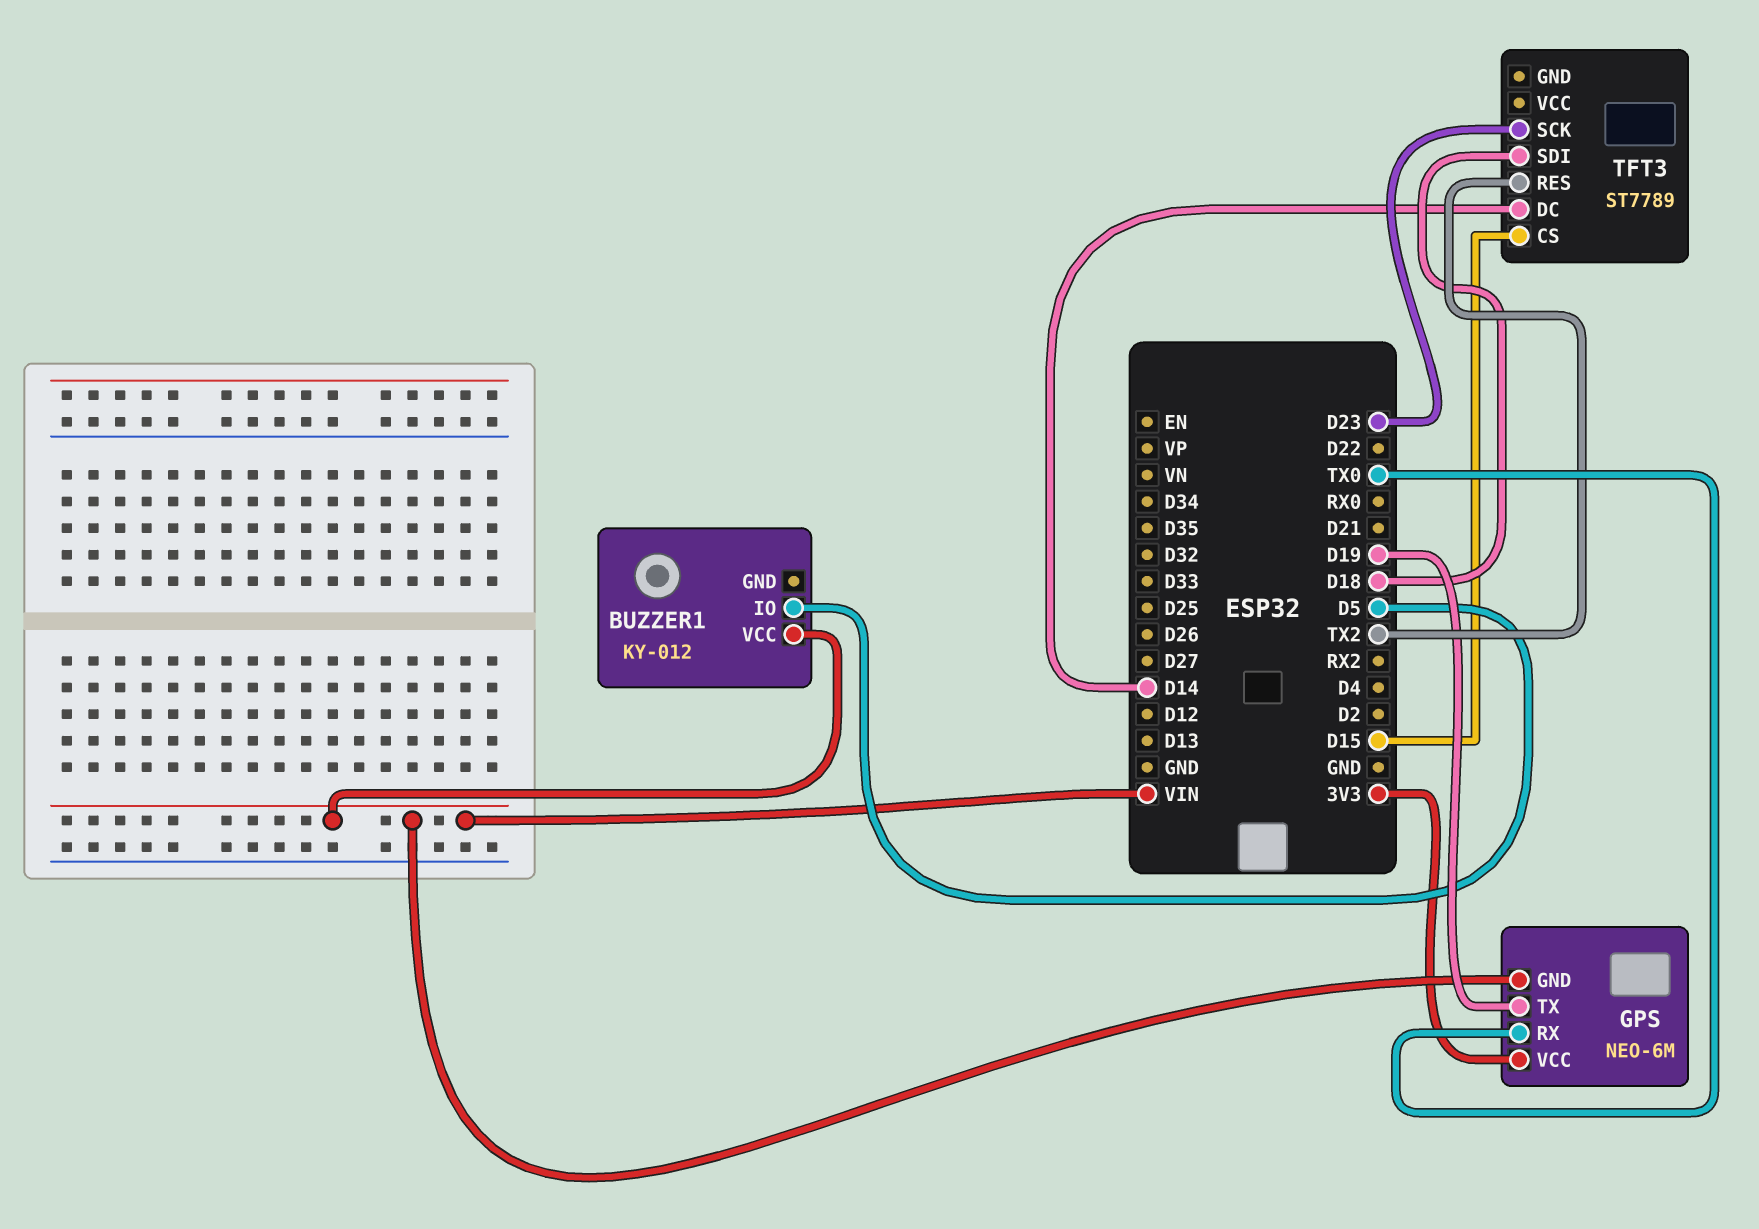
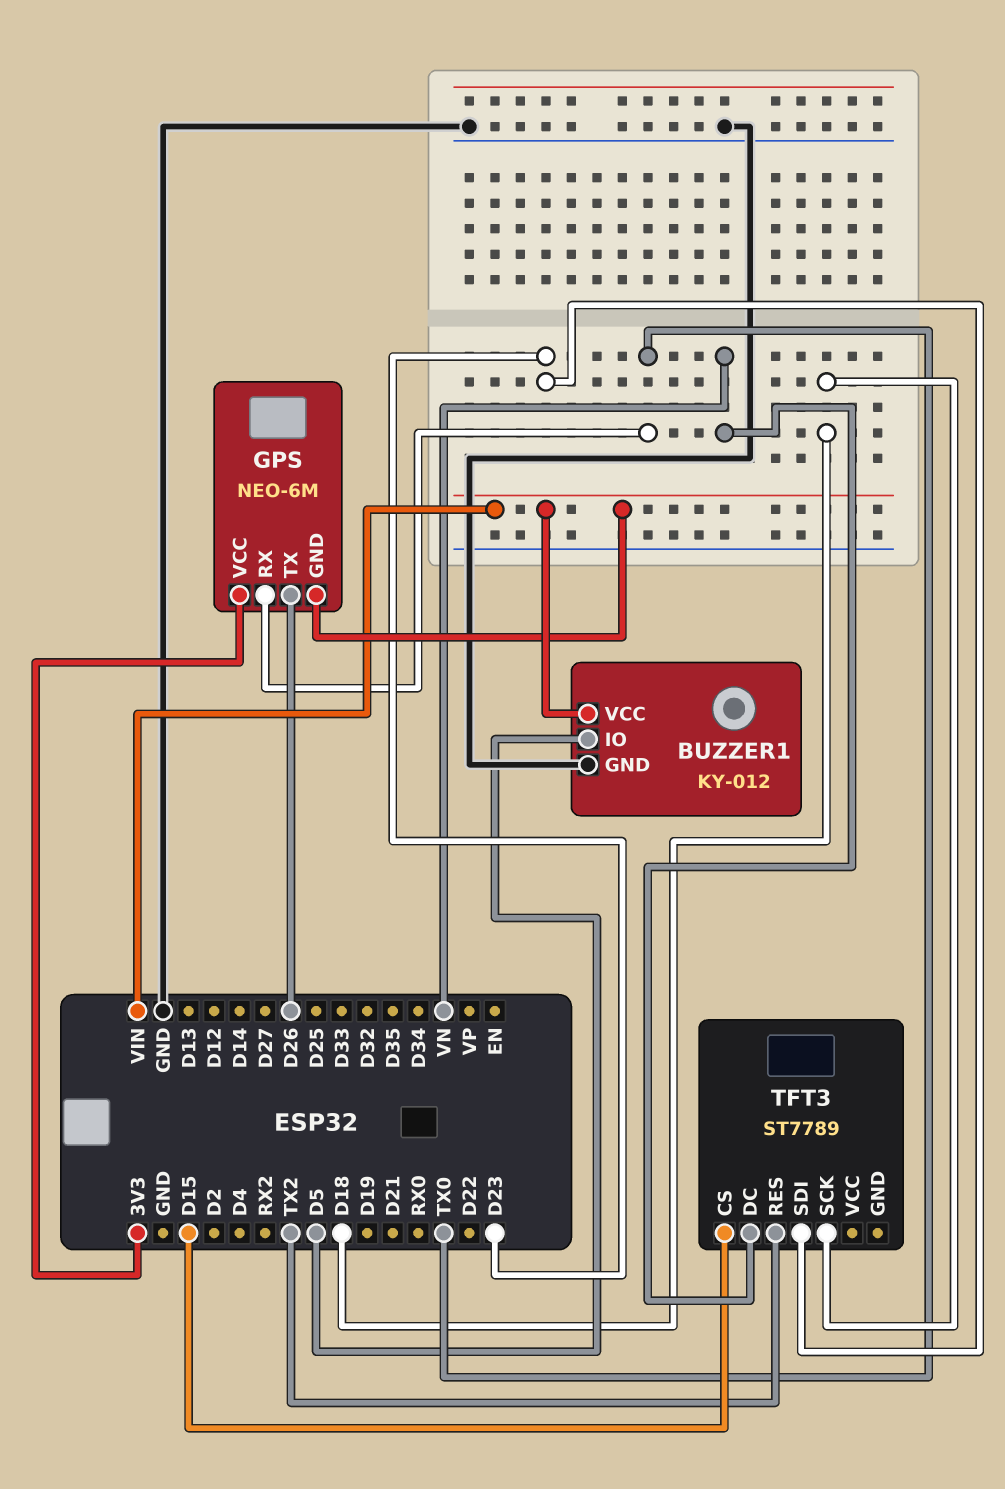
BUZZER1 pin GND: none -> GND
GPS pin TX: D19 -> D26
TFT3 pin DC: D14 -> VN
TFT3 pin SCK: D23 -> D18
TFT3 pin SDI: D18 -> D23

